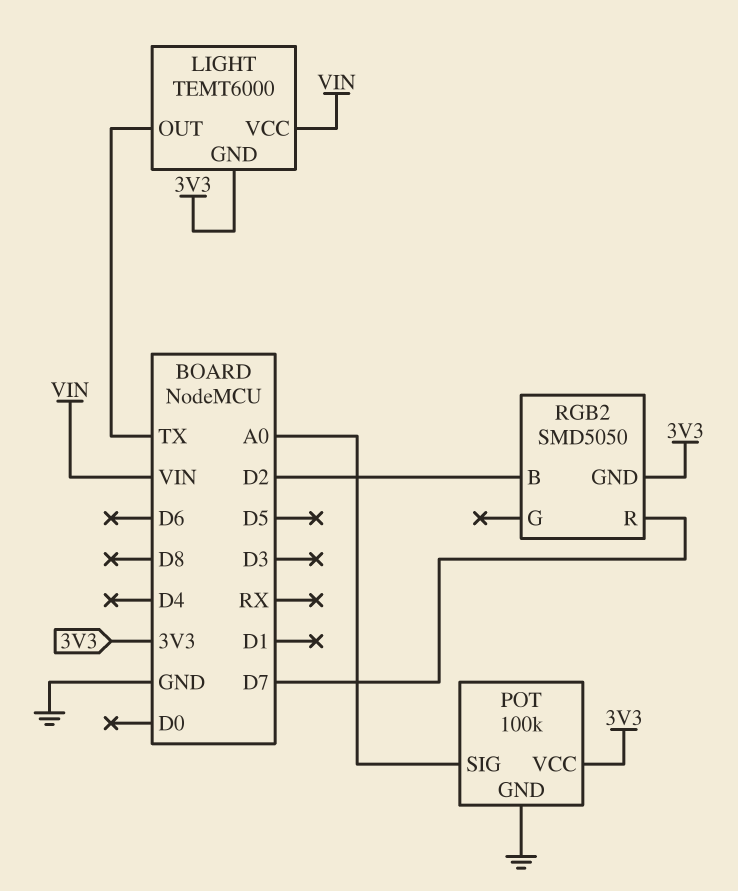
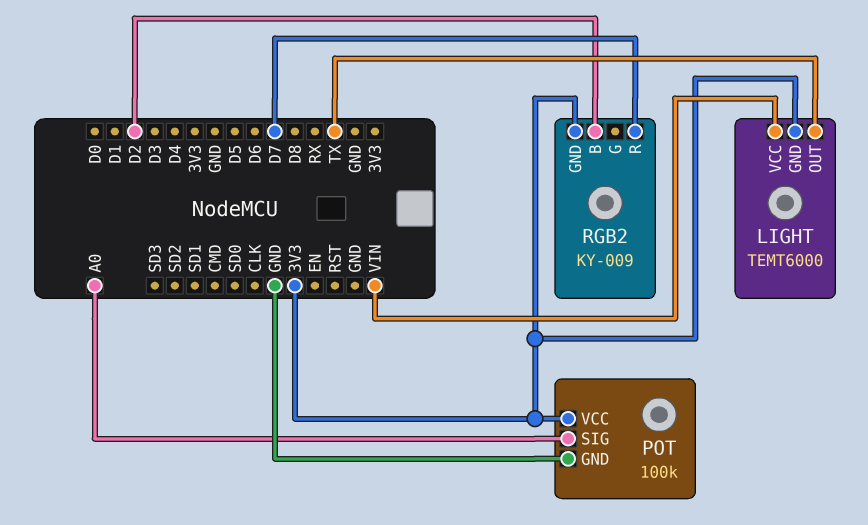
RGB2: SMD5050 -> KY-009

